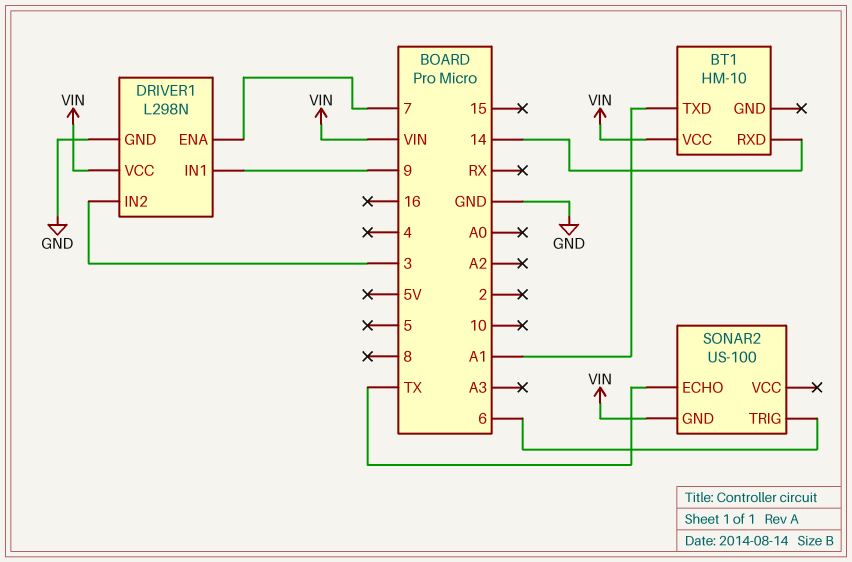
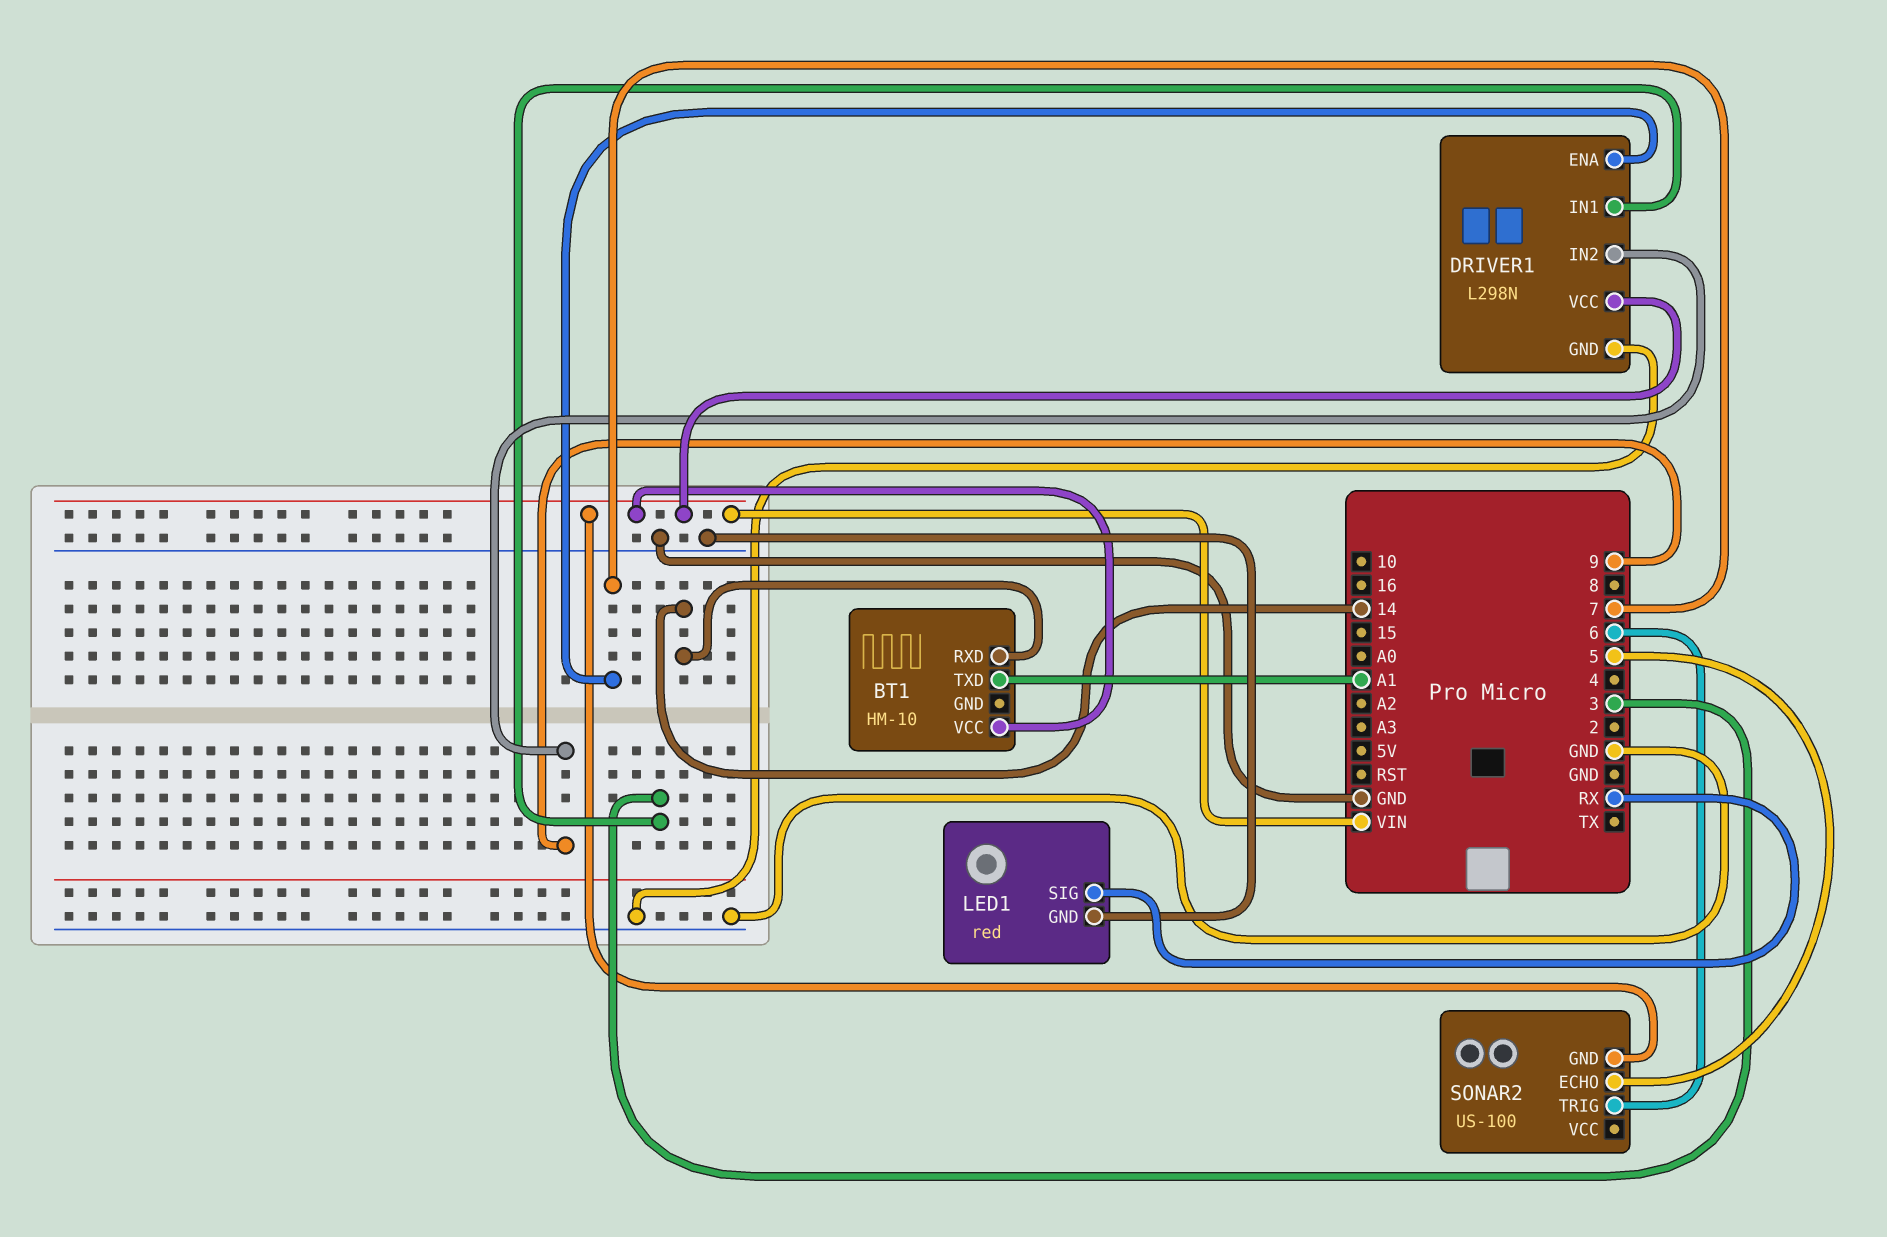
DRIVER1 pin IN1: 9 -> 3
DRIVER1 pin IN2: 3 -> 9
LED1: none -> red
LED1 pin GND: none -> GND
LED1 pin SIG: none -> RX
SONAR2 pin ECHO: TX -> 5

